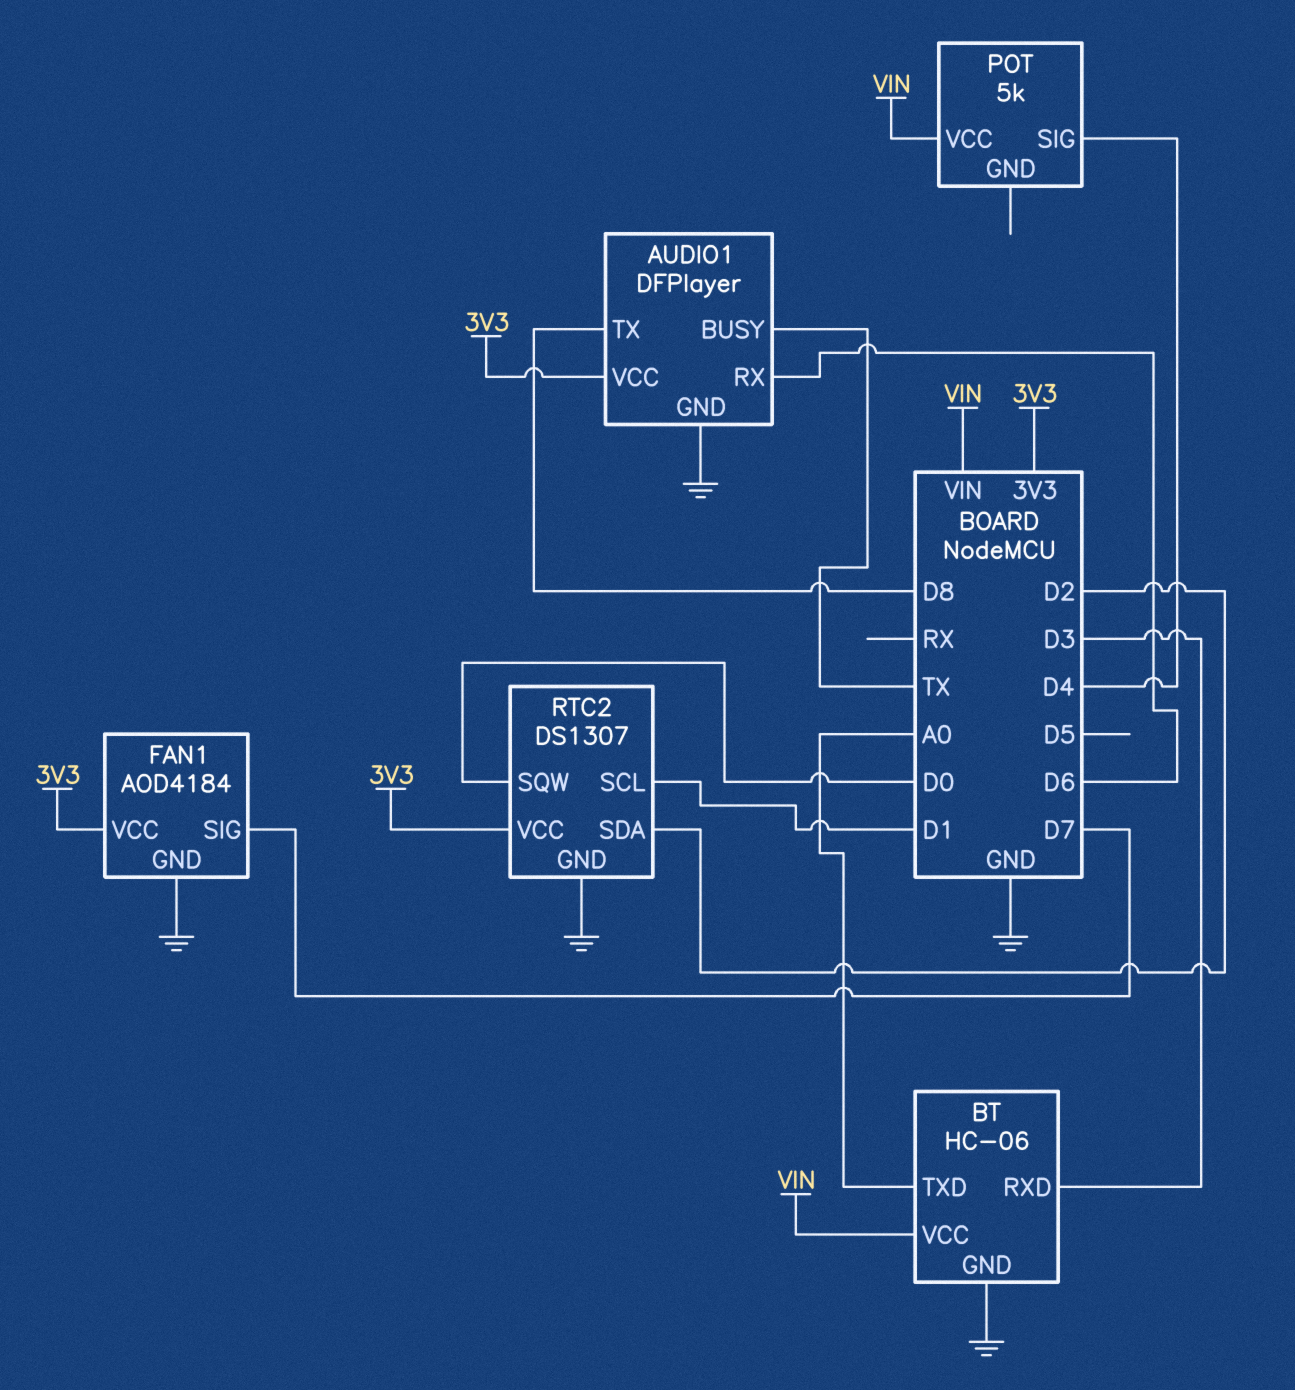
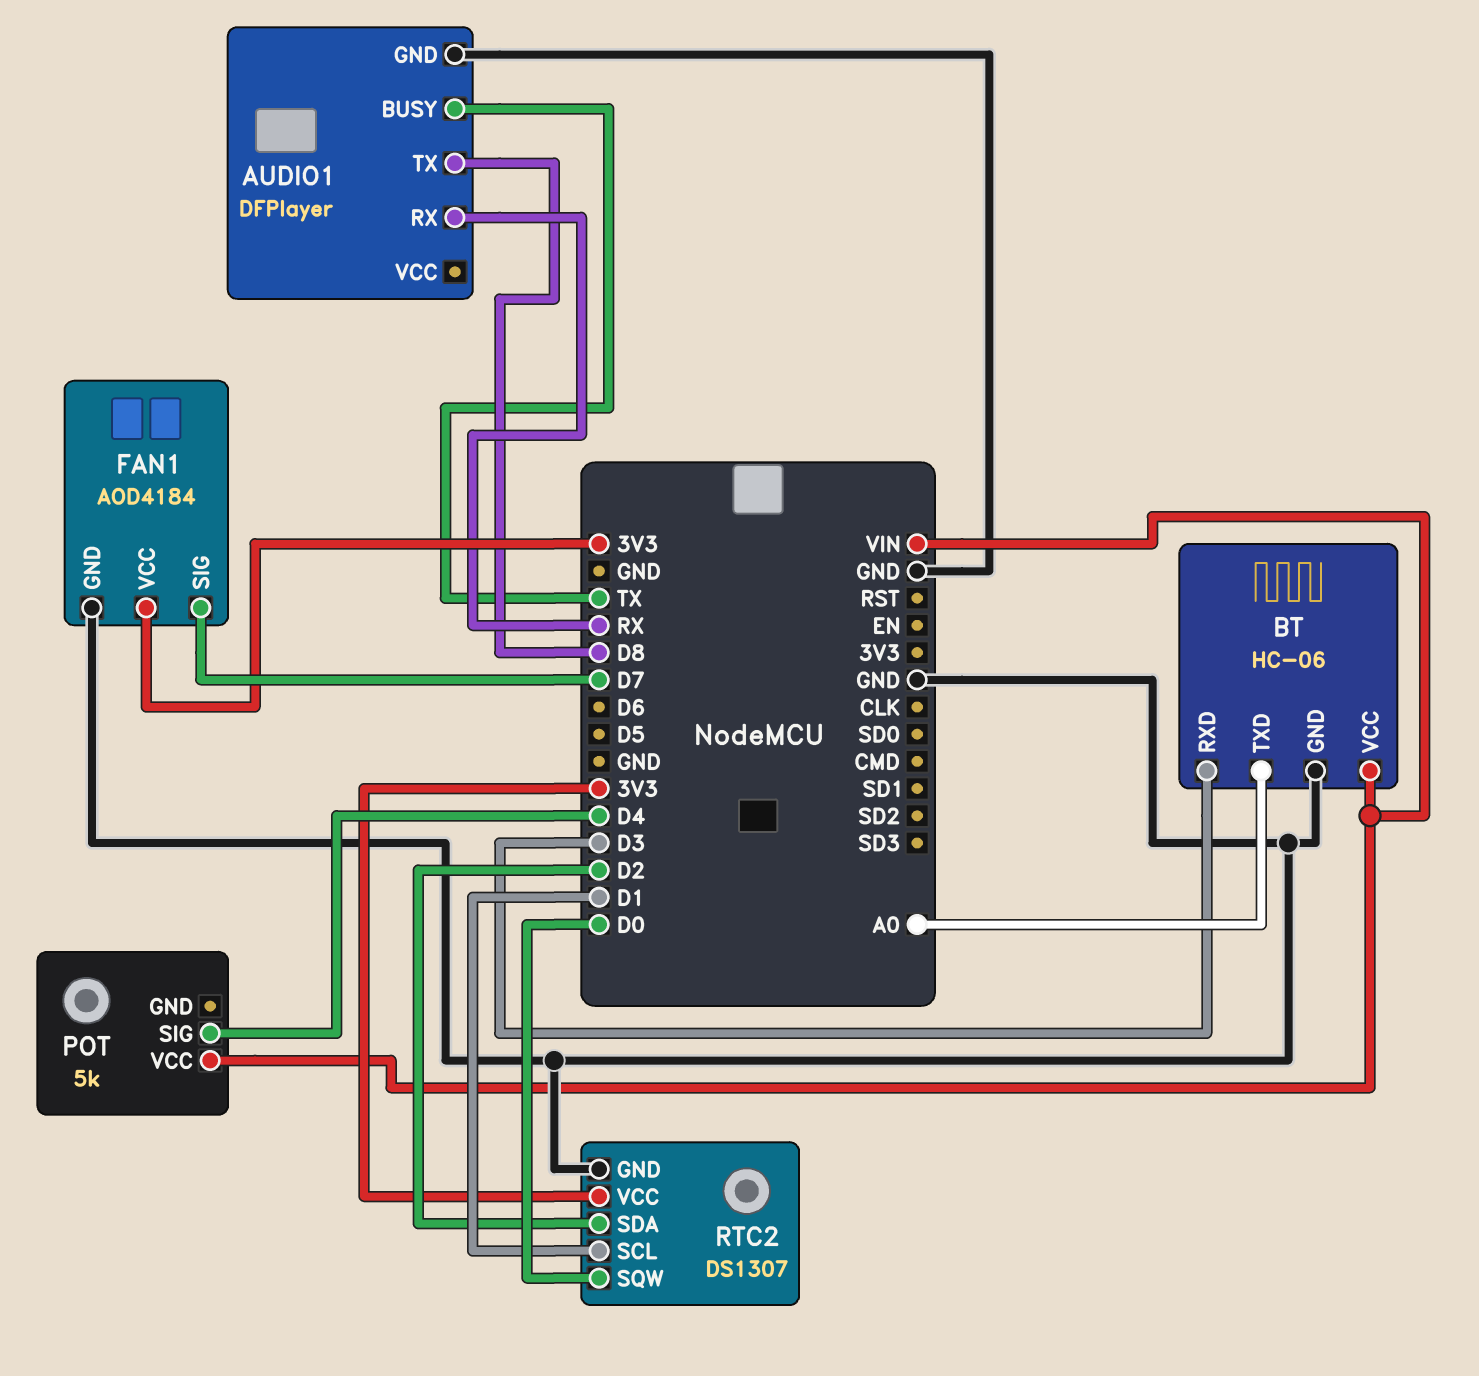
AUDIO1 pin RX: D6 -> RX
AUDIO1 pin VCC: 3V3 -> none

